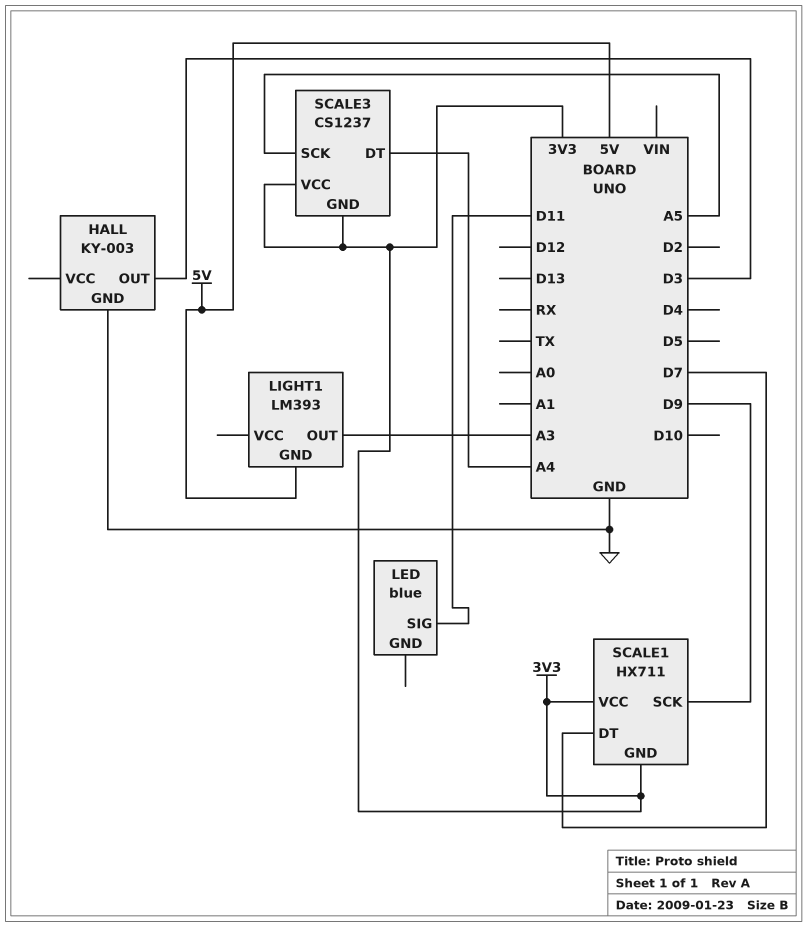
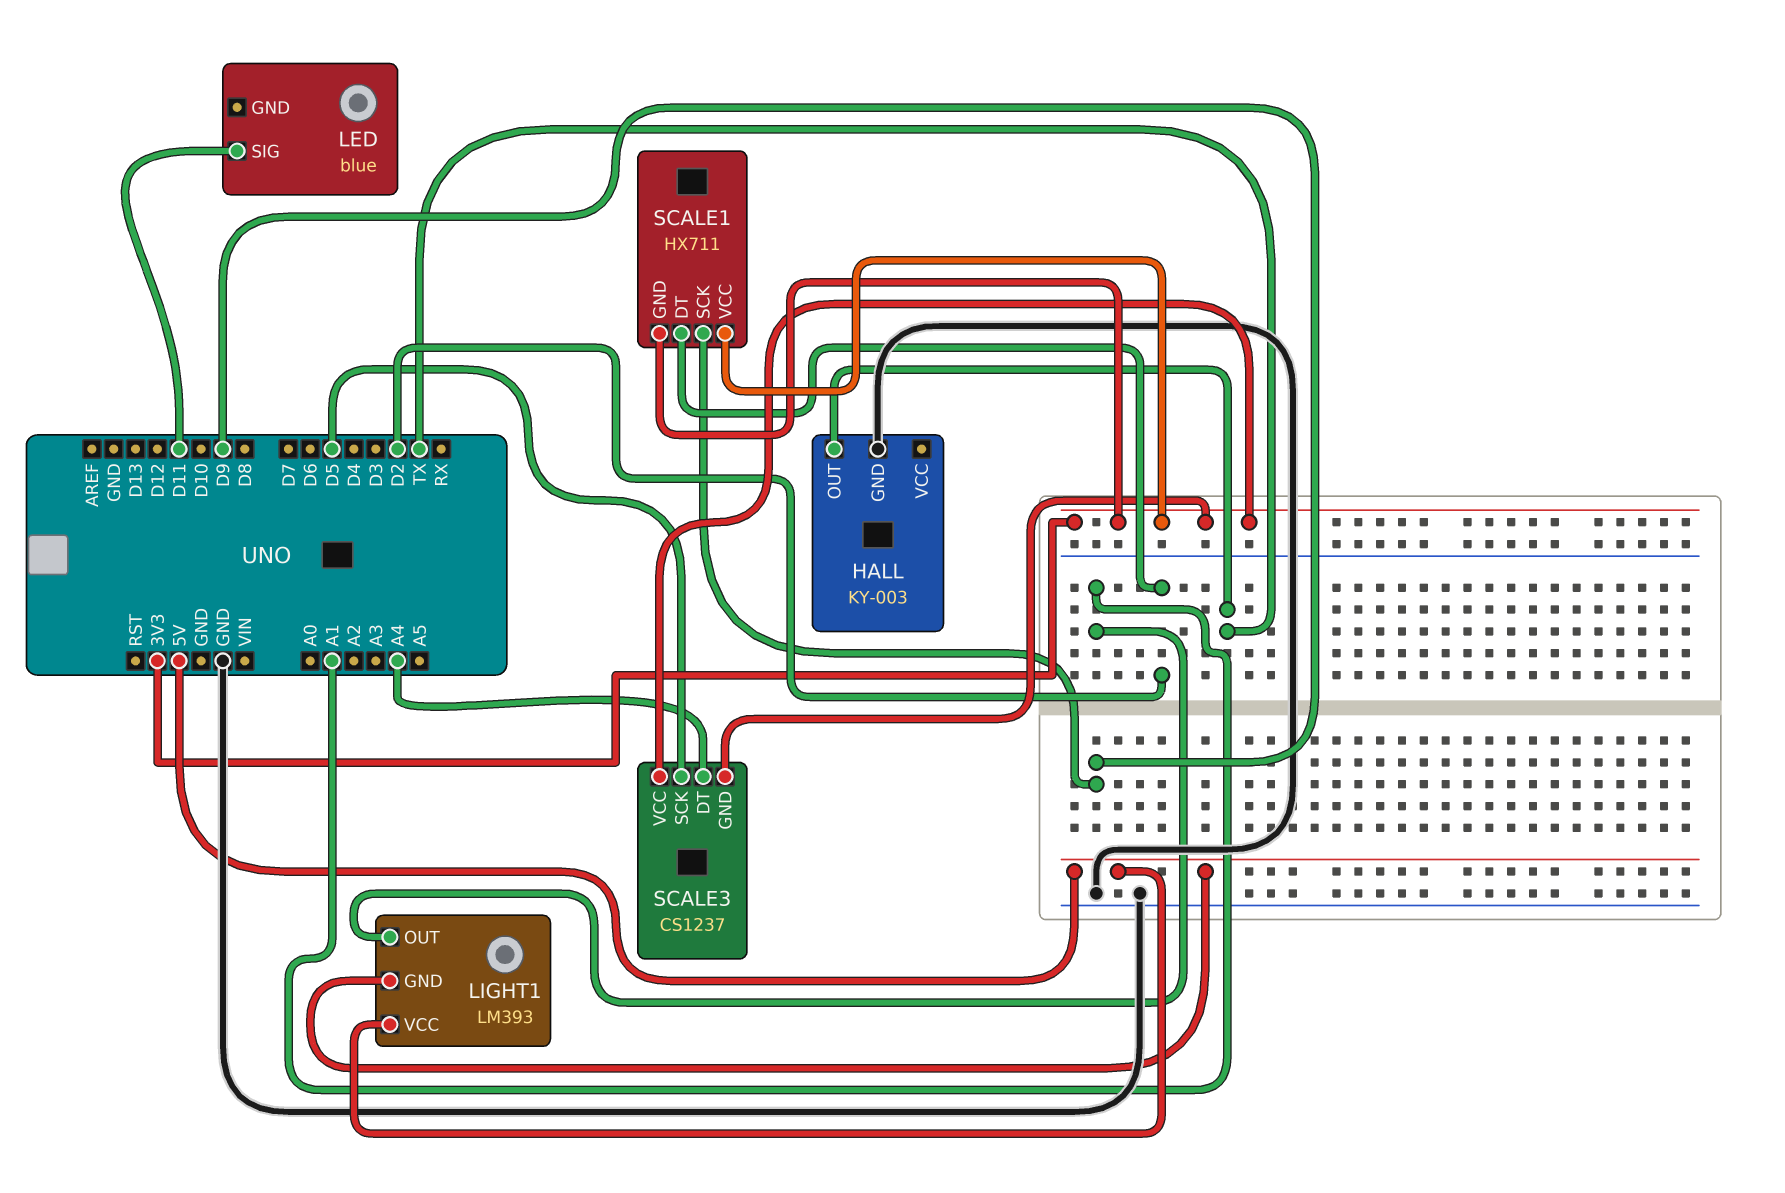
HALL pin OUT: D3 -> TX
LIGHT1 pin OUT: A3 -> A1
LIGHT1 pin VCC: none -> 5V
SCALE1 pin DT: D7 -> D2
SCALE3 pin SCK: A5 -> D5

